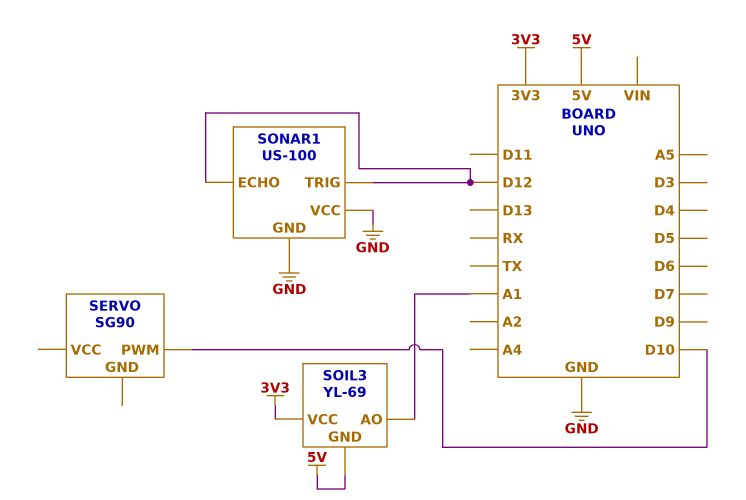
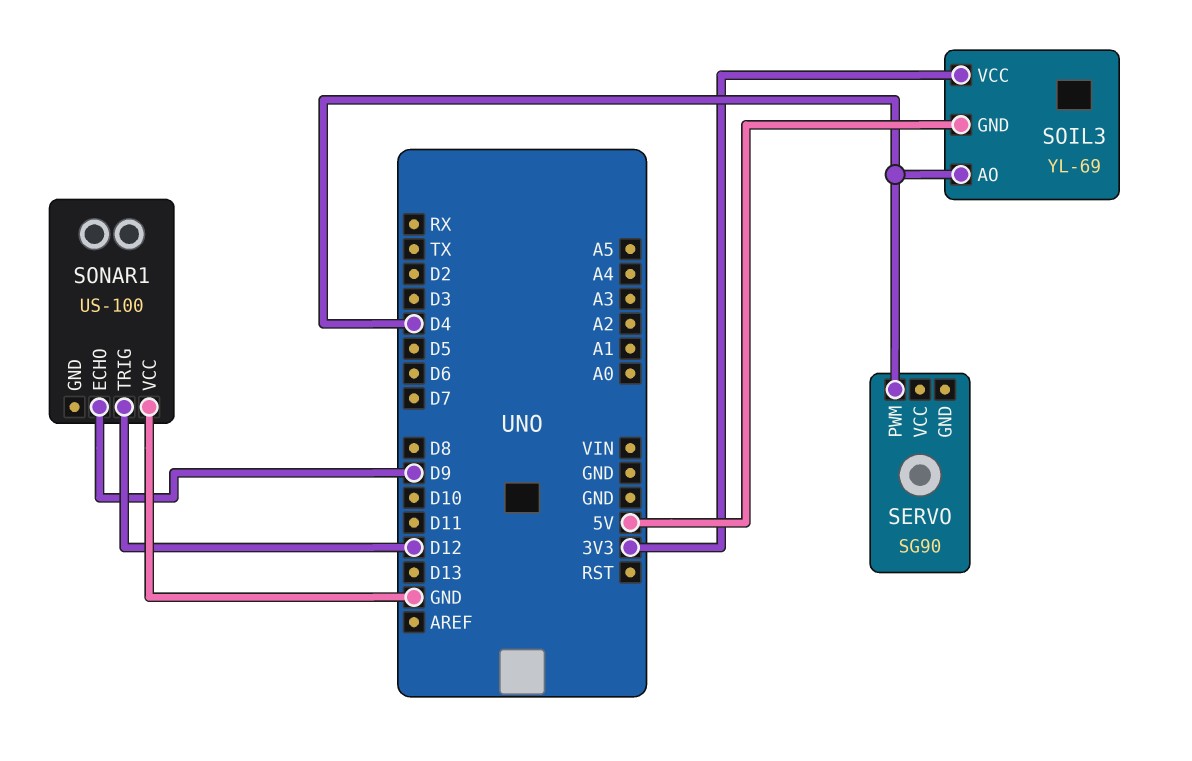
SERVO pin PWM: D10 -> D4
SOIL3 pin AO: A1 -> D4
SONAR1 pin ECHO: D12 -> D9
SONAR1 pin GND: GND -> none

